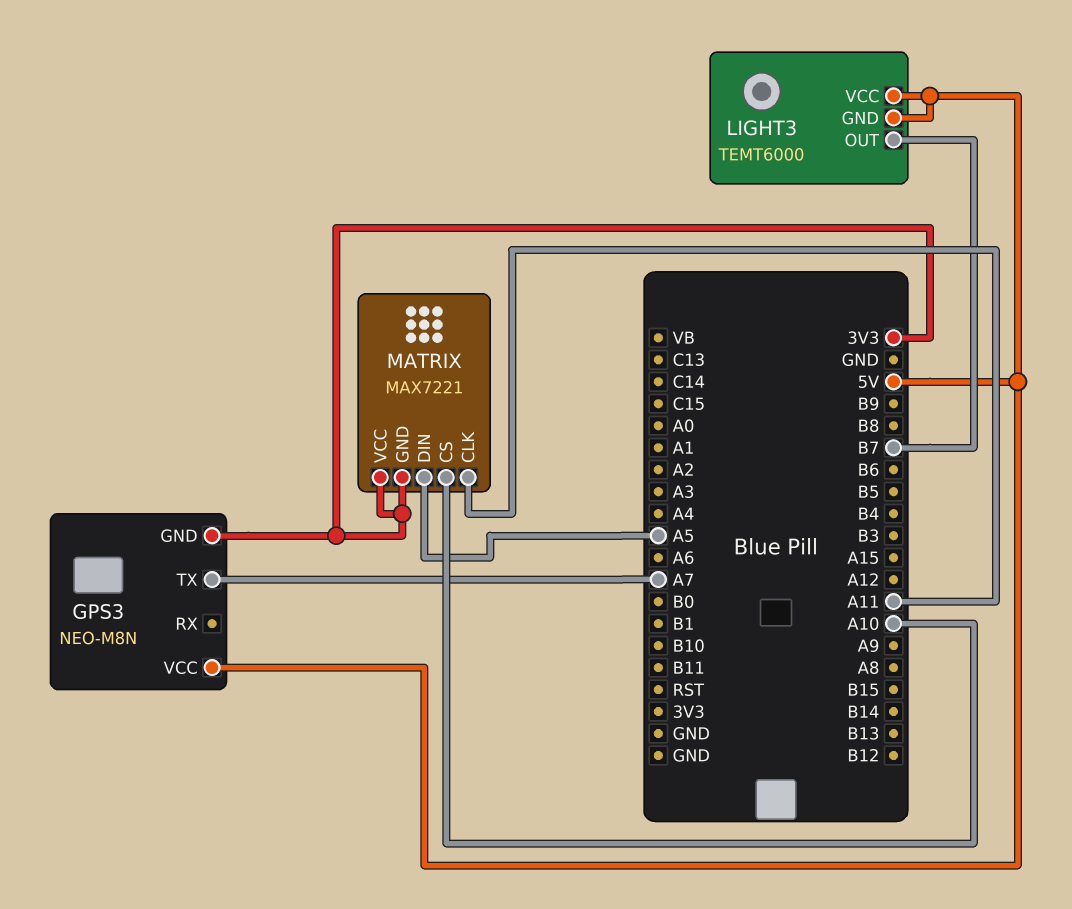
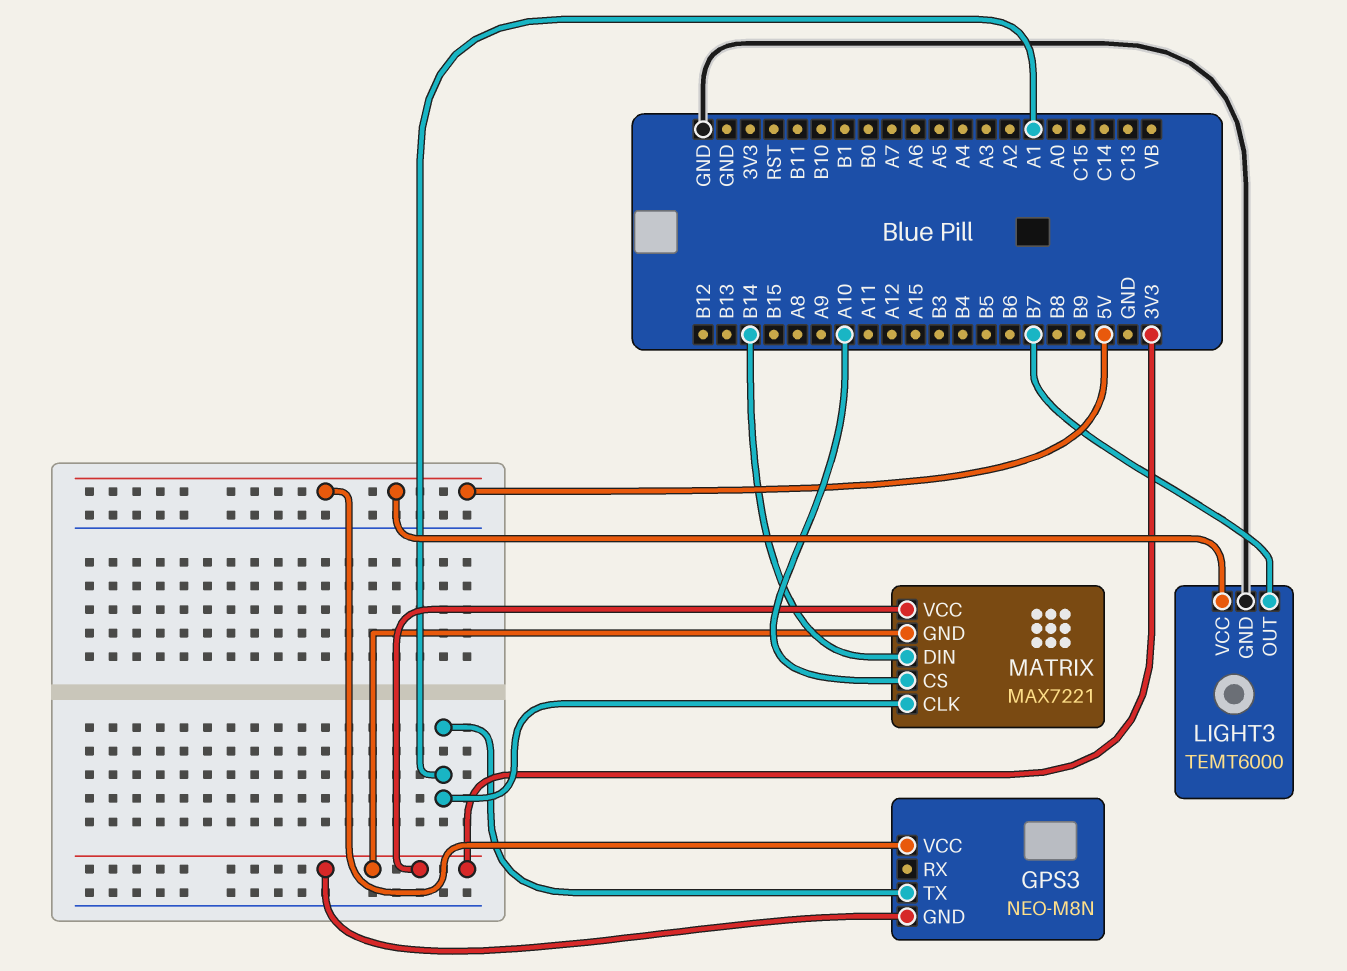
GPS3 pin TX: A7 -> A1
LIGHT3 pin GND: 5V -> GND
MATRIX pin CLK: A11 -> A1
MATRIX pin DIN: A5 -> B14

